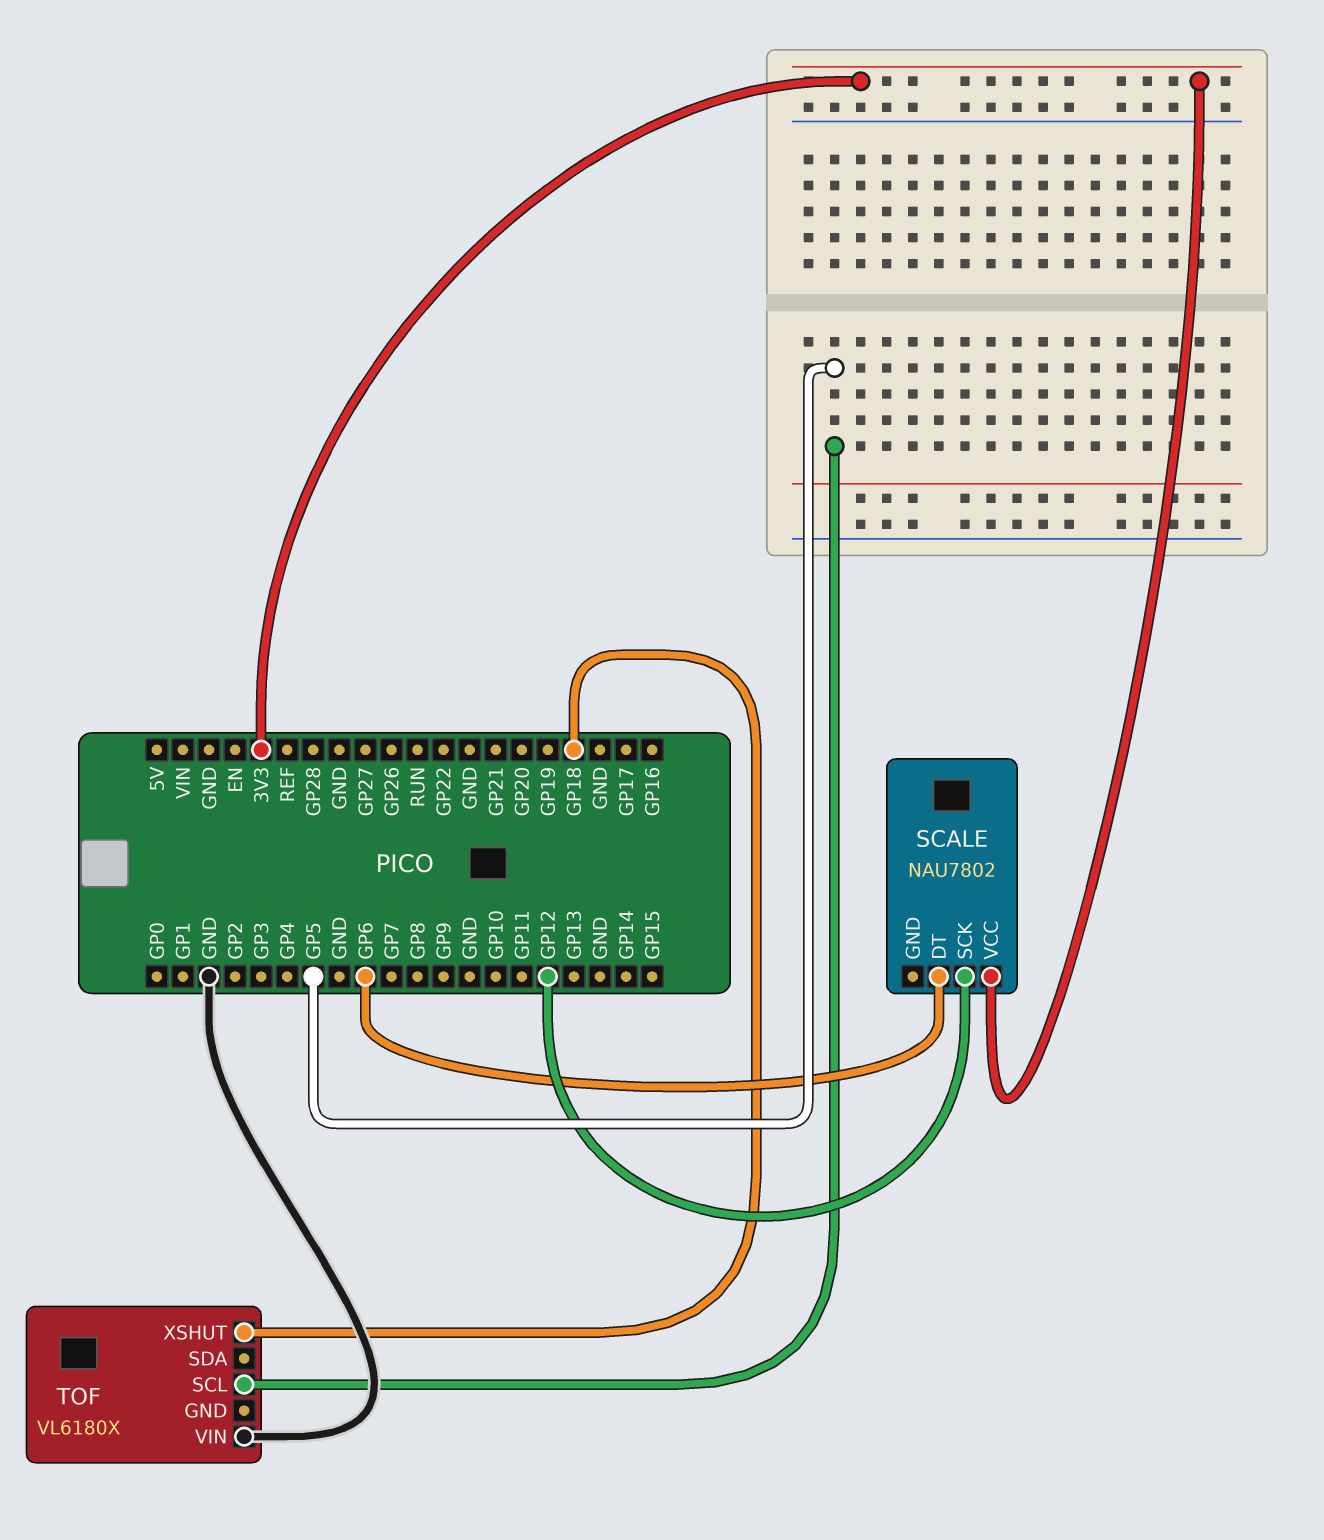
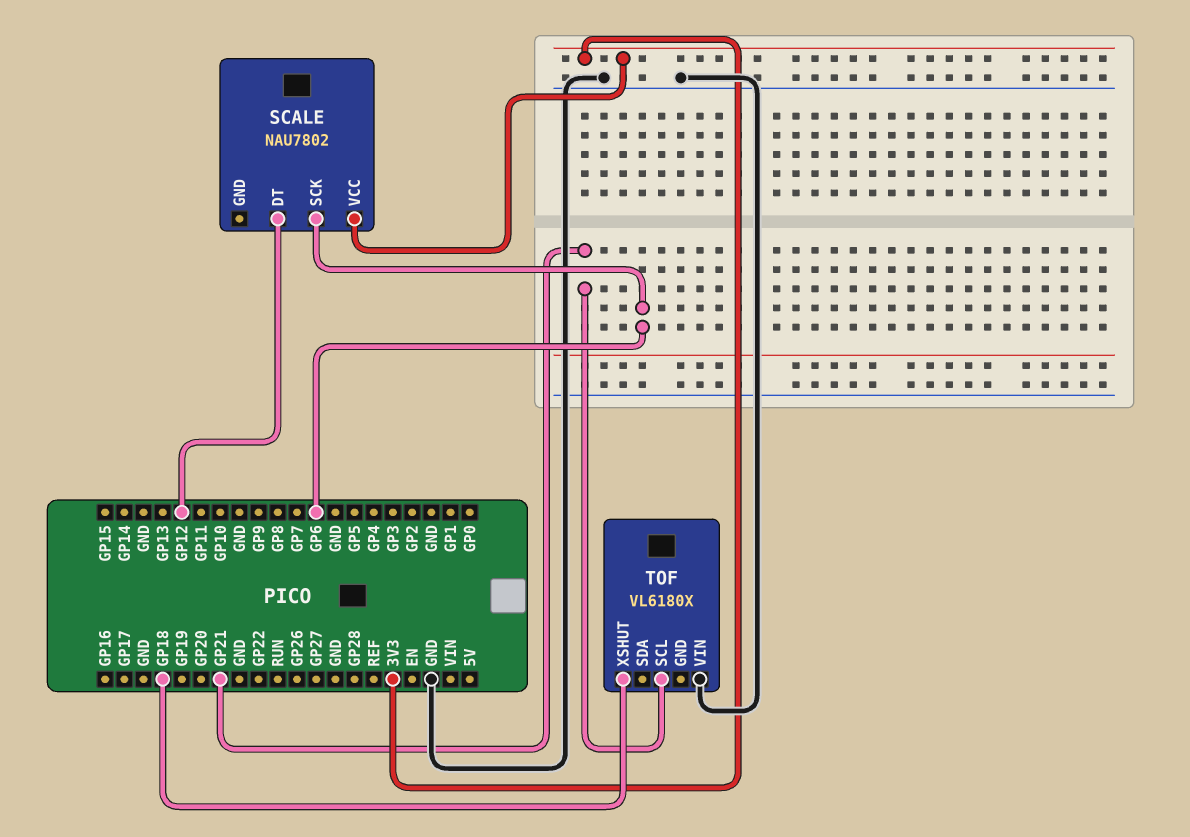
SCALE pin DT: GP6 -> GP12
SCALE pin SCK: GP12 -> GP6
TOF pin SCL: GP5 -> GP21

